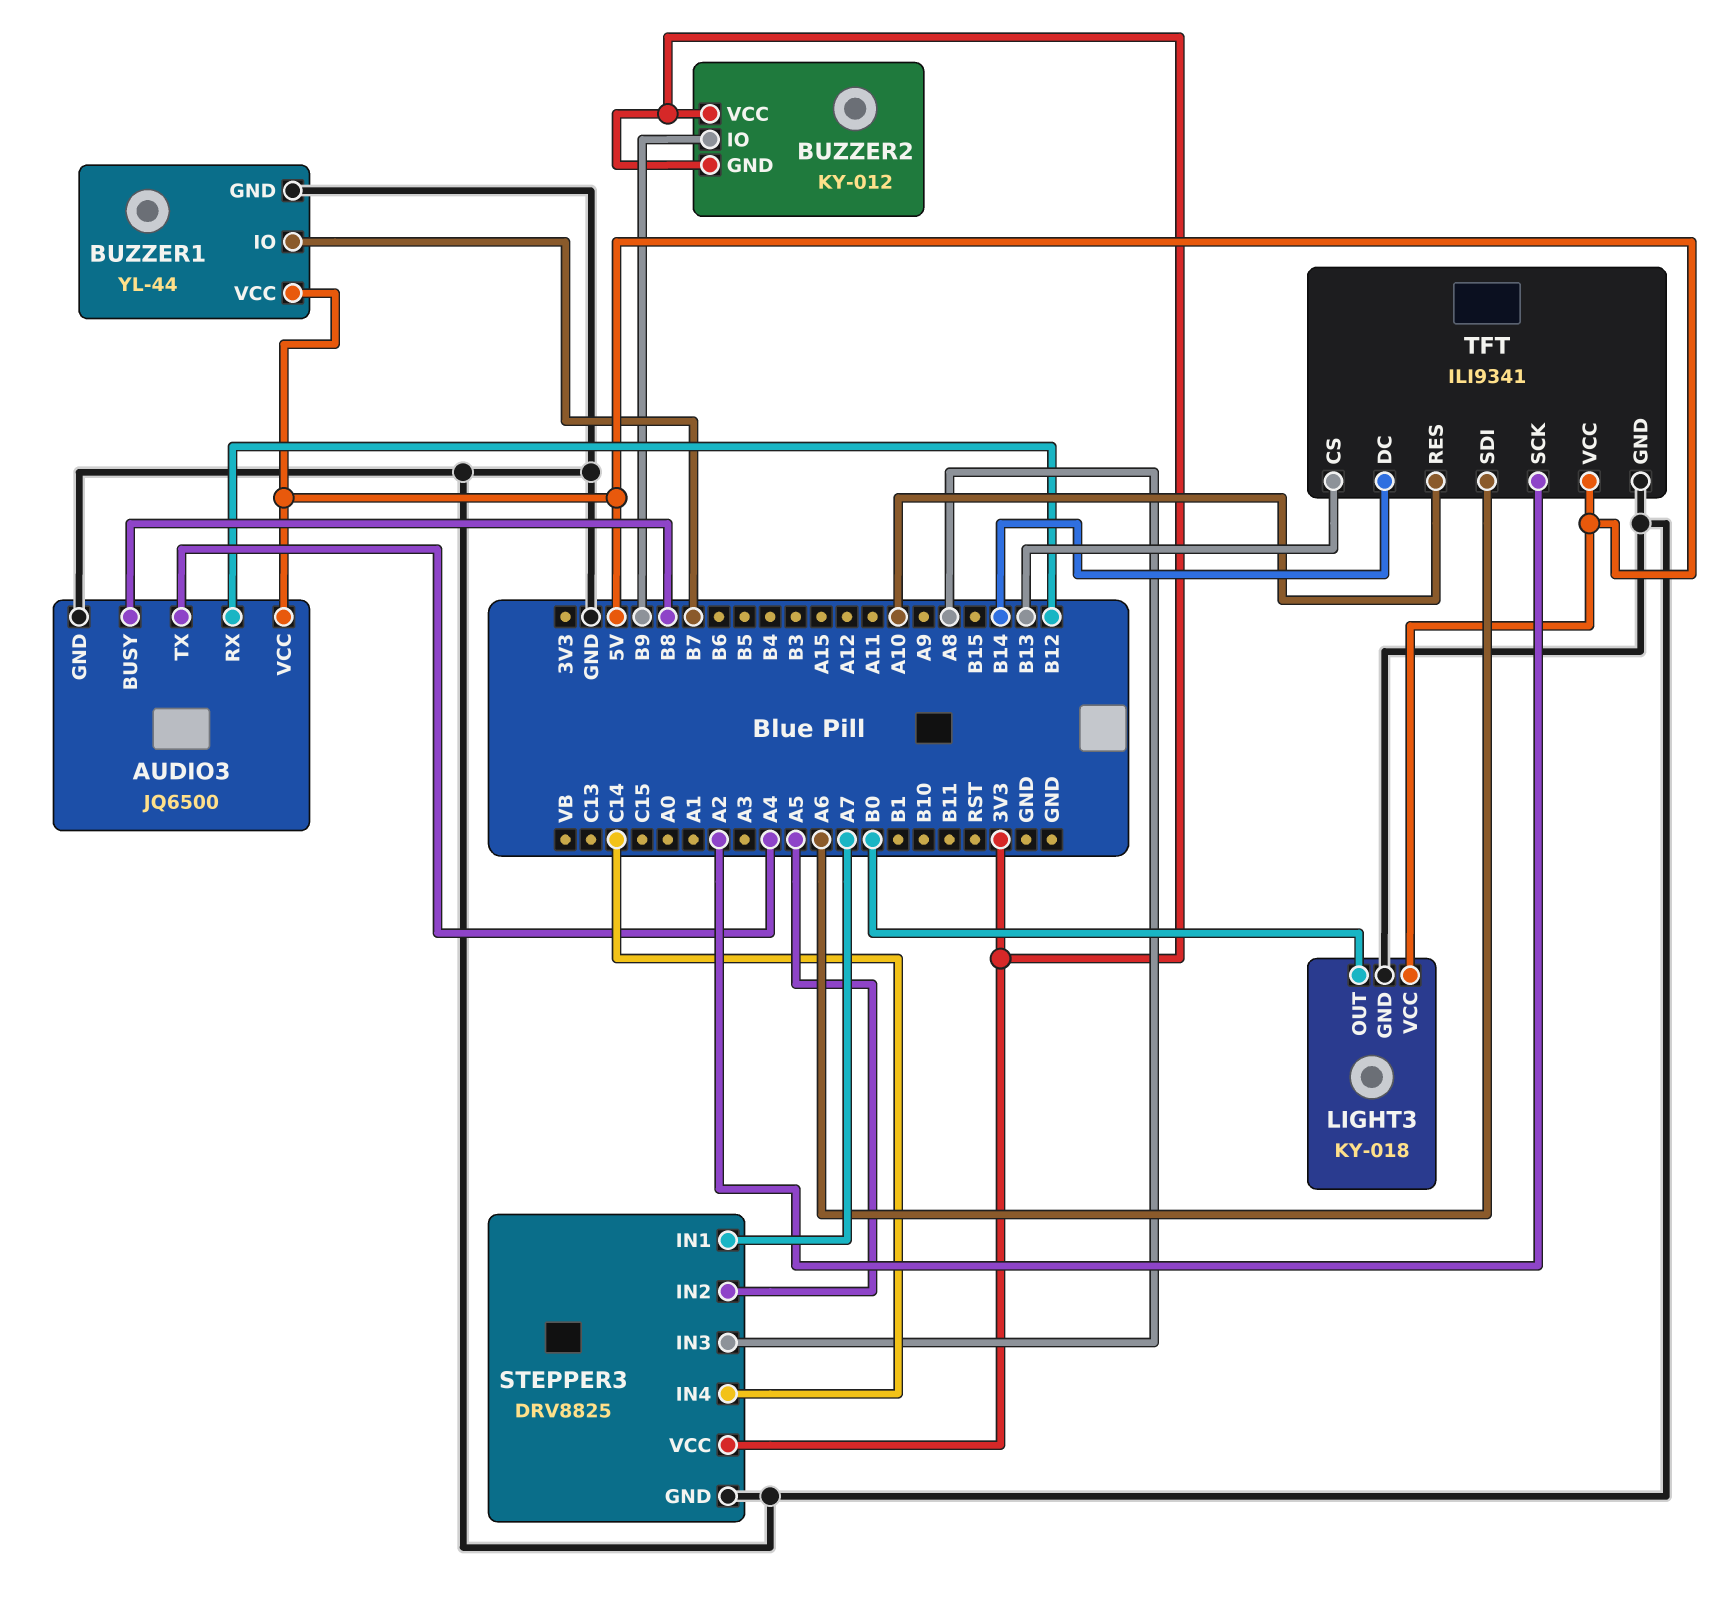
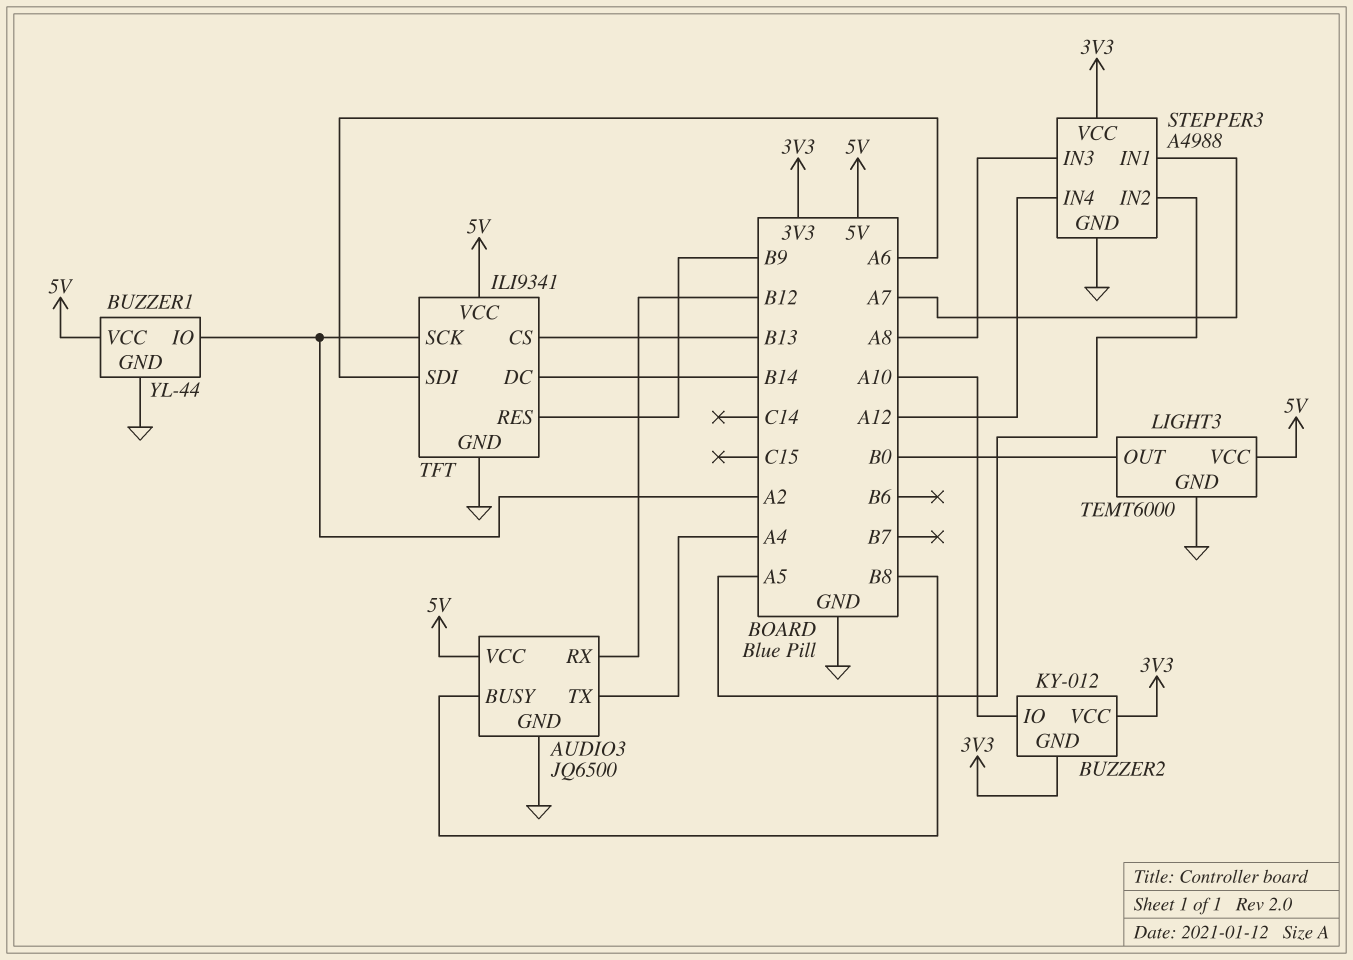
BUZZER1 pin IO: B7 -> A2
BUZZER2 pin IO: B9 -> A10
LIGHT3: KY-018 -> TEMT6000
STEPPER3: DRV8825 -> A4988
STEPPER3 pin IN4: C14 -> A12
TFT pin RES: A10 -> B9

